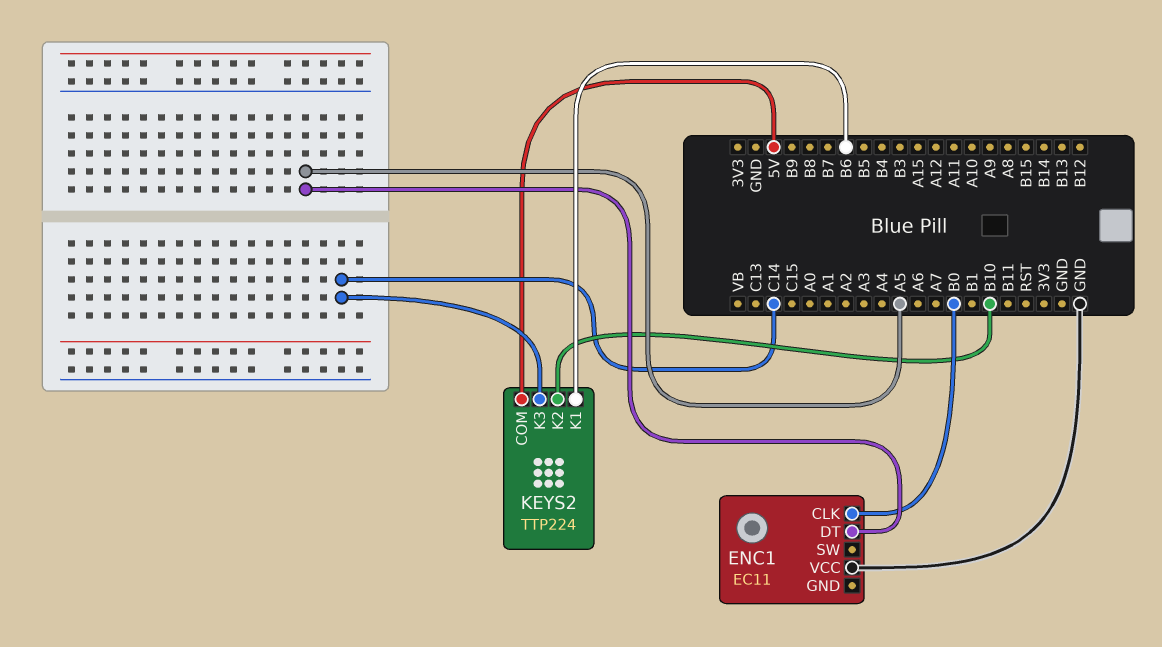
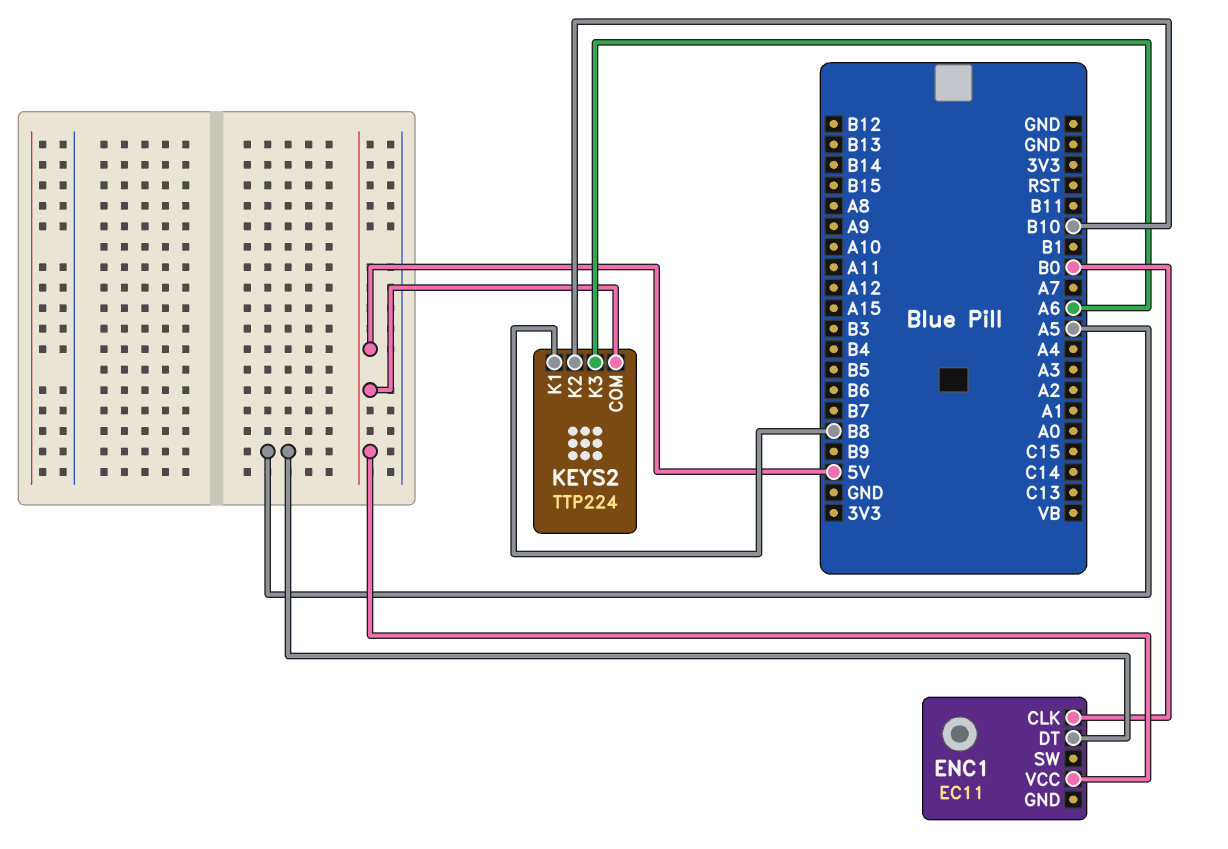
ENC1 pin VCC: GND -> 5V
KEYS2 pin K1: B6 -> B8
KEYS2 pin K3: C14 -> A6

